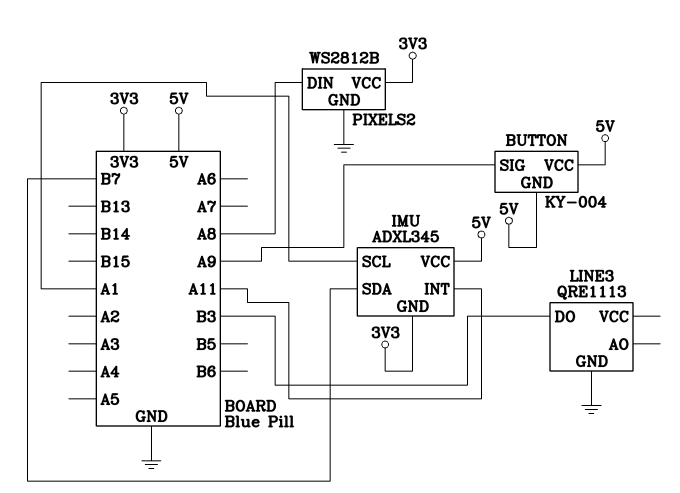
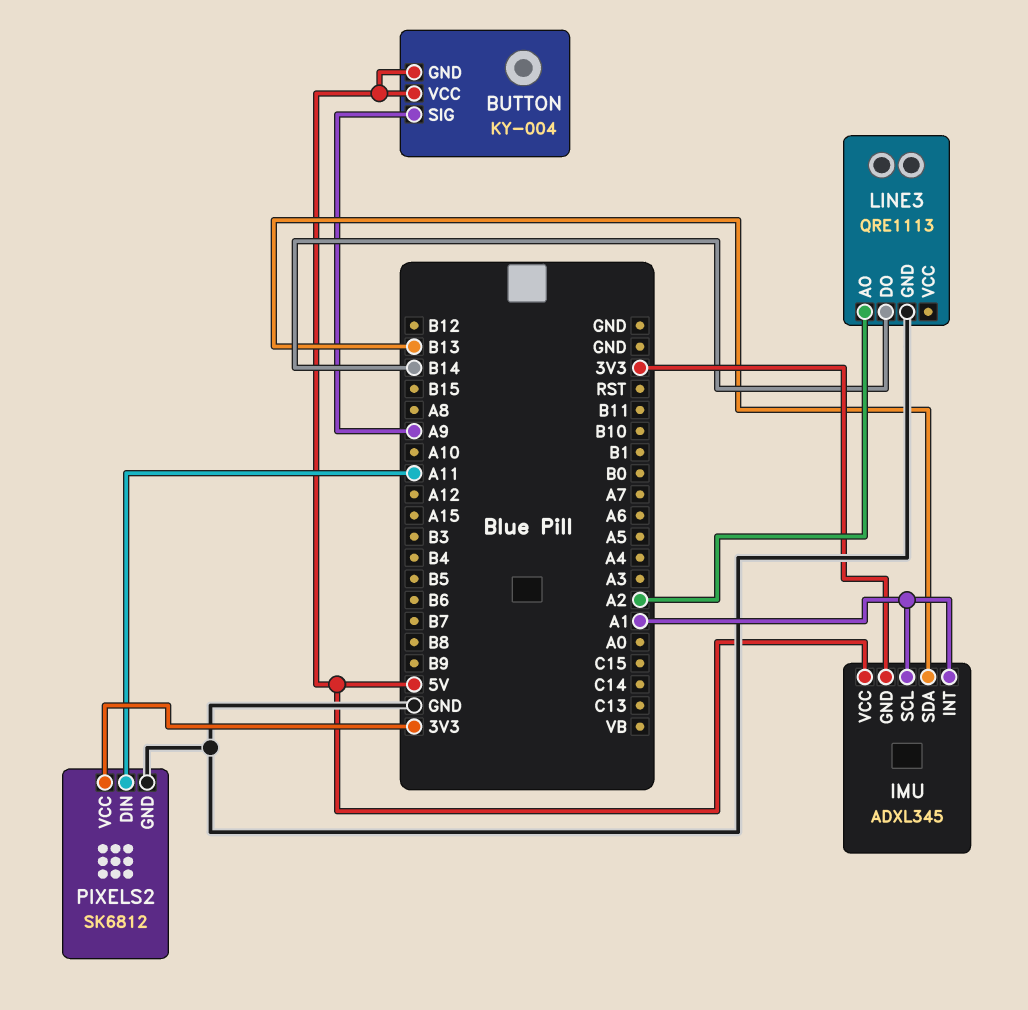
IMU pin INT: A11 -> A1
IMU pin SDA: B7 -> B13
LINE3 pin AO: none -> A2
LINE3 pin DO: B3 -> B14
PIXELS2: WS2812B -> SK6812
PIXELS2 pin DIN: A8 -> A11

